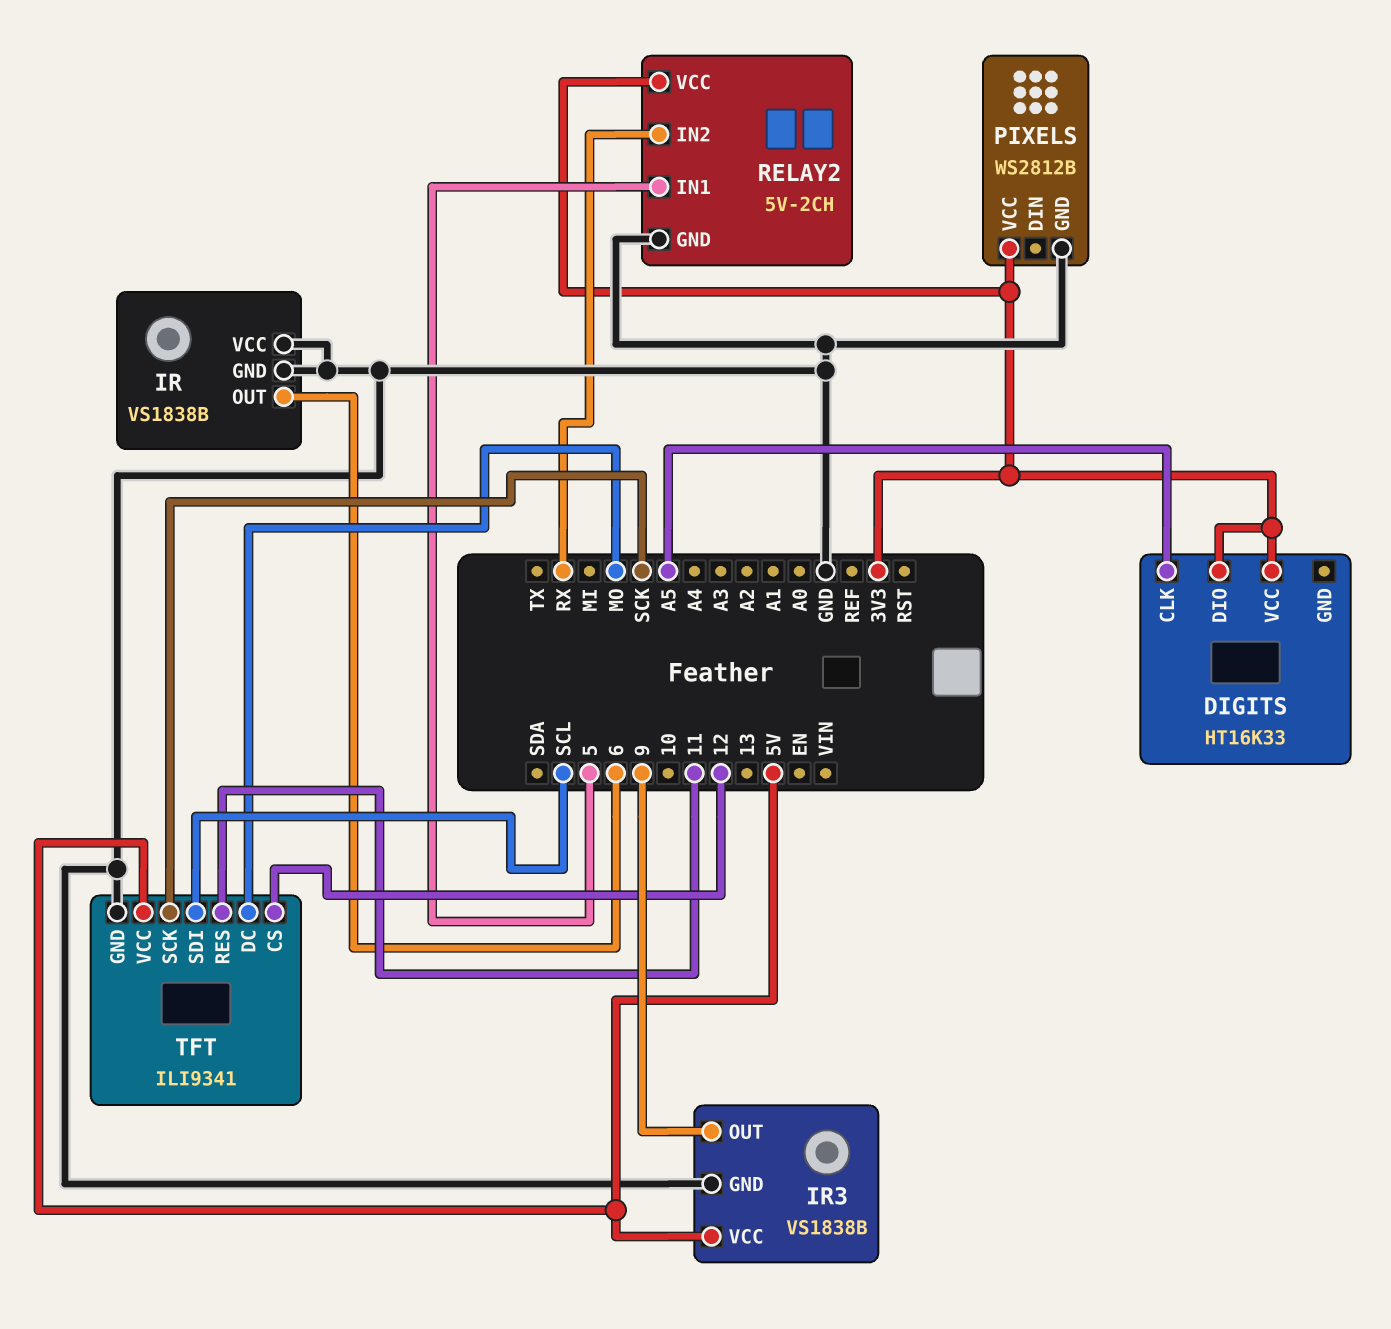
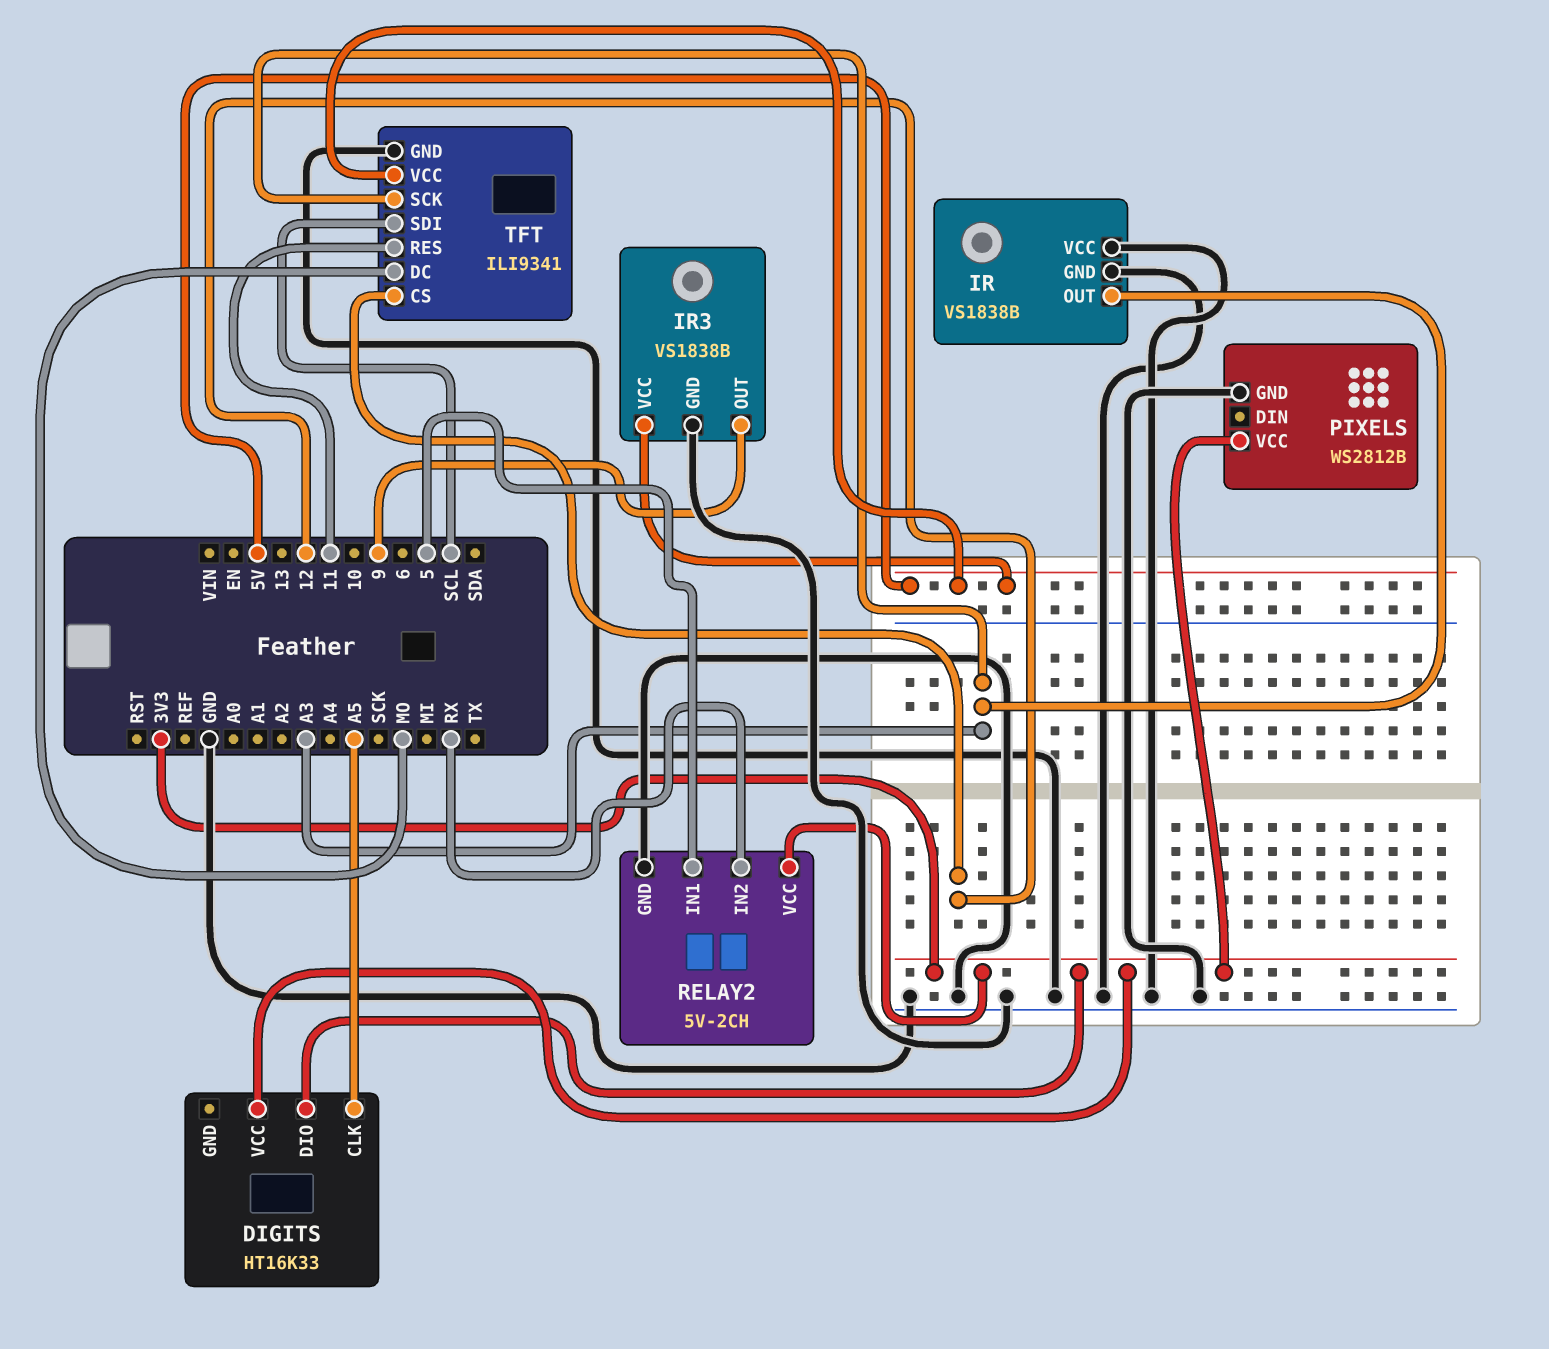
IR pin OUT: 6 -> A3
TFT pin SCK: SCK -> A3

